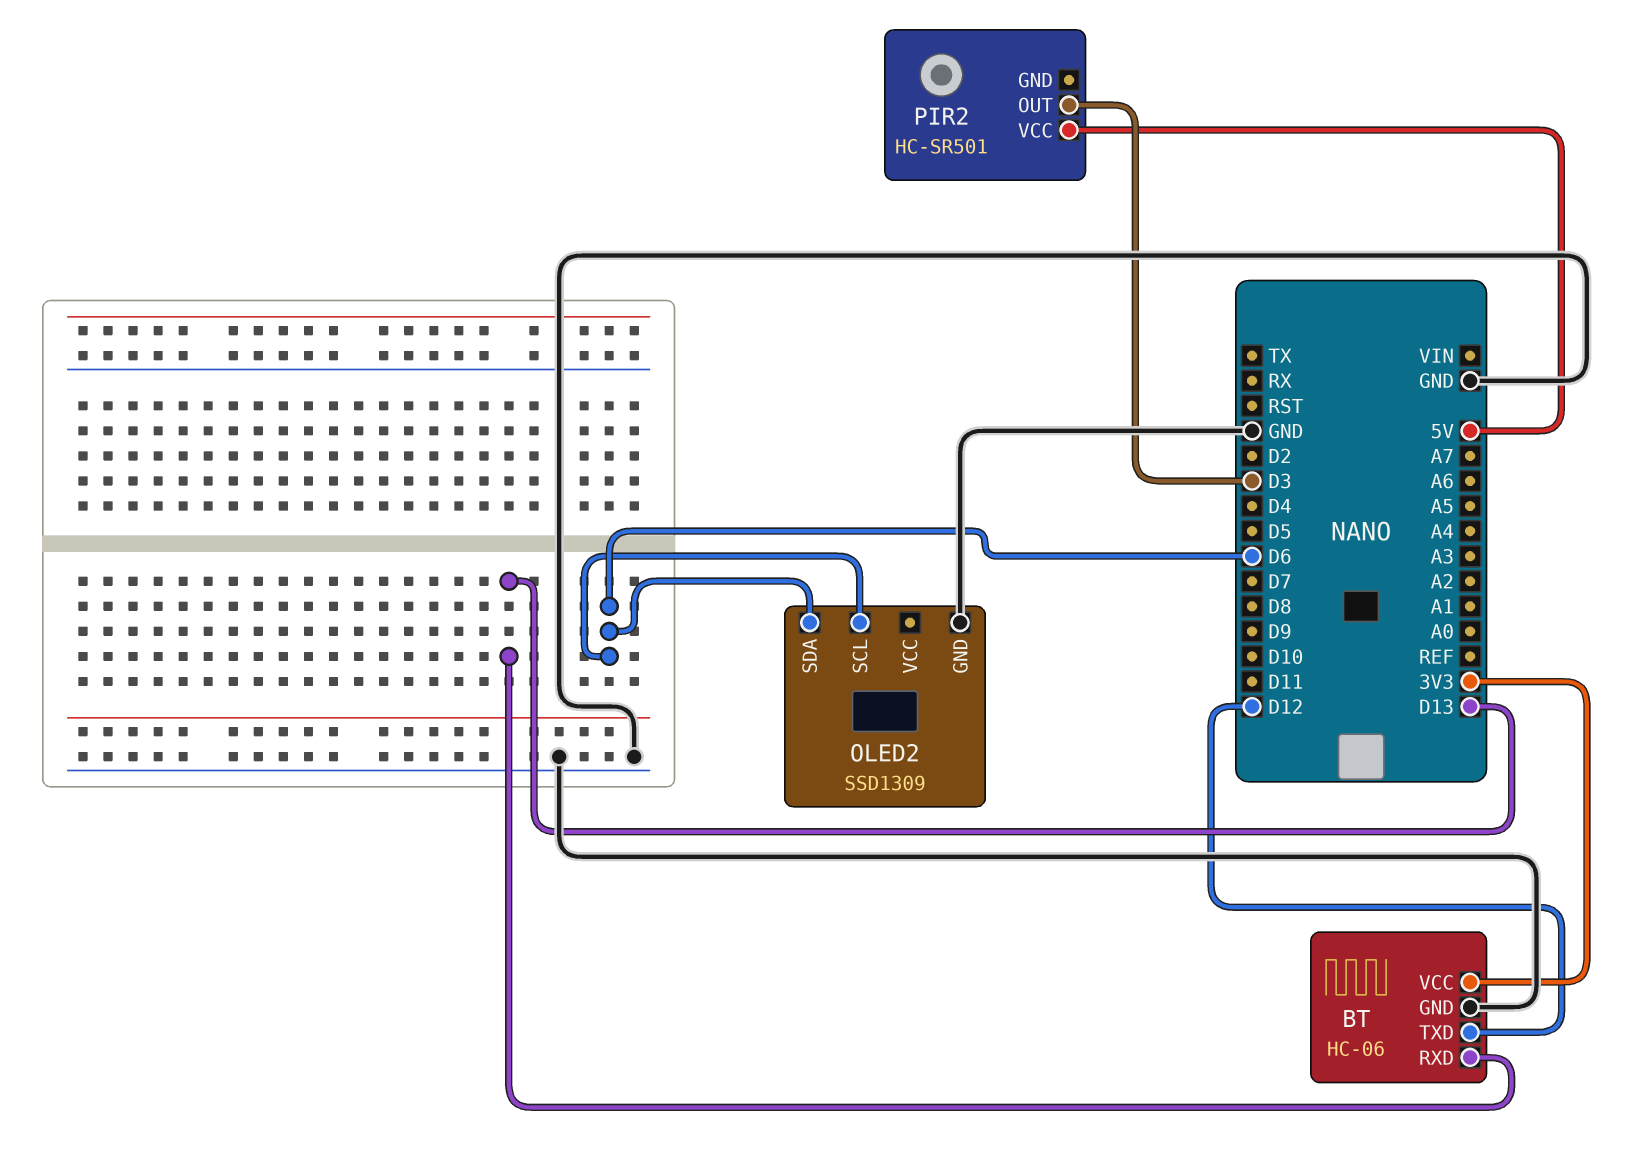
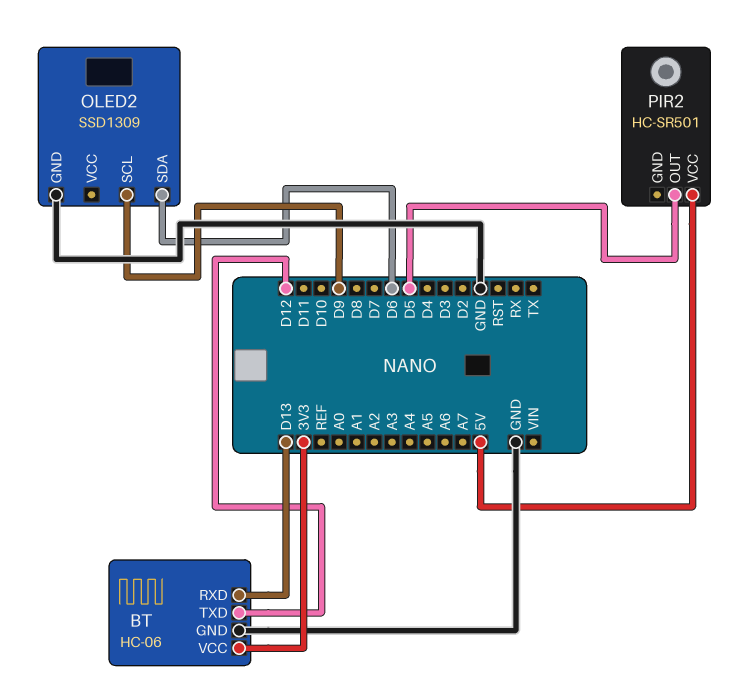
OLED2 pin SCL: D6 -> D9
PIR2 pin OUT: D3 -> D5

